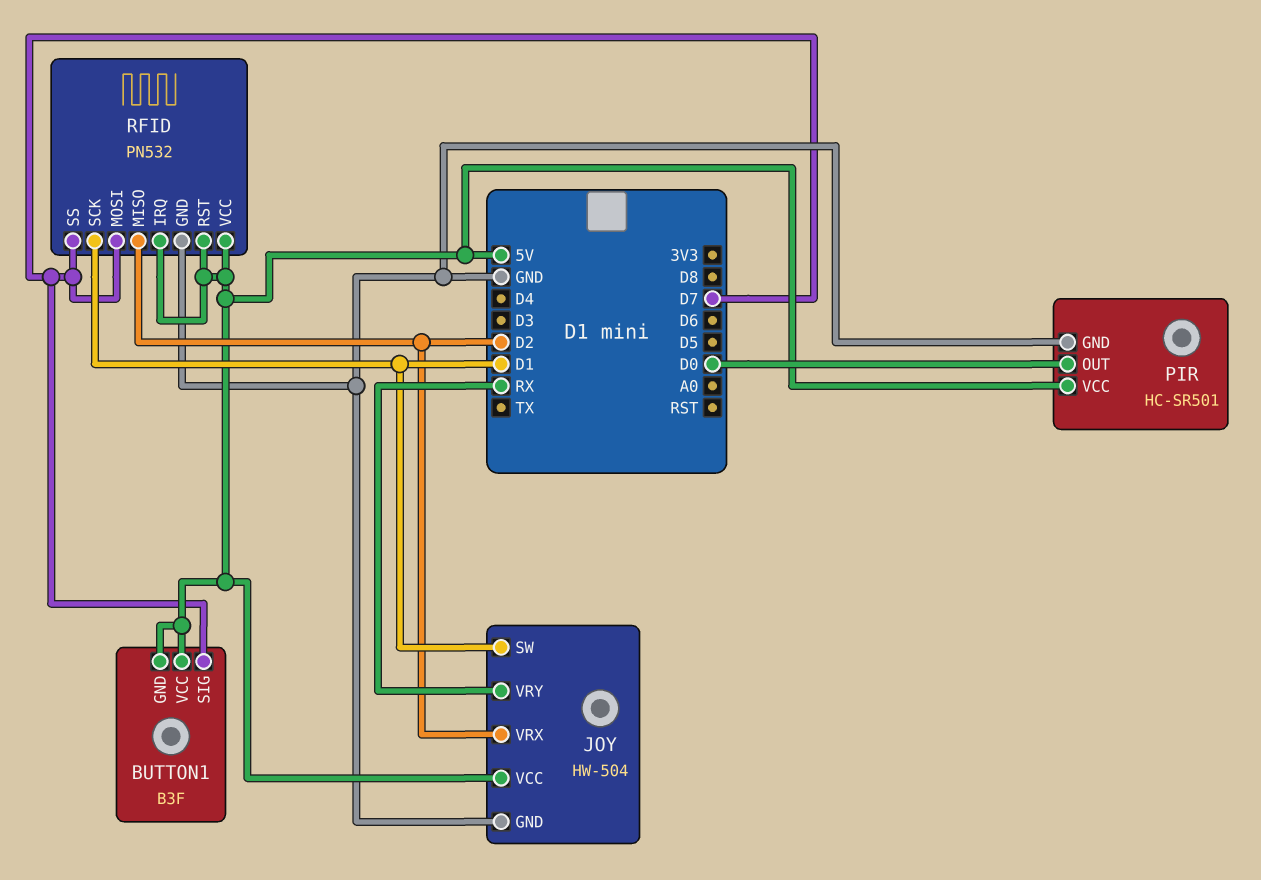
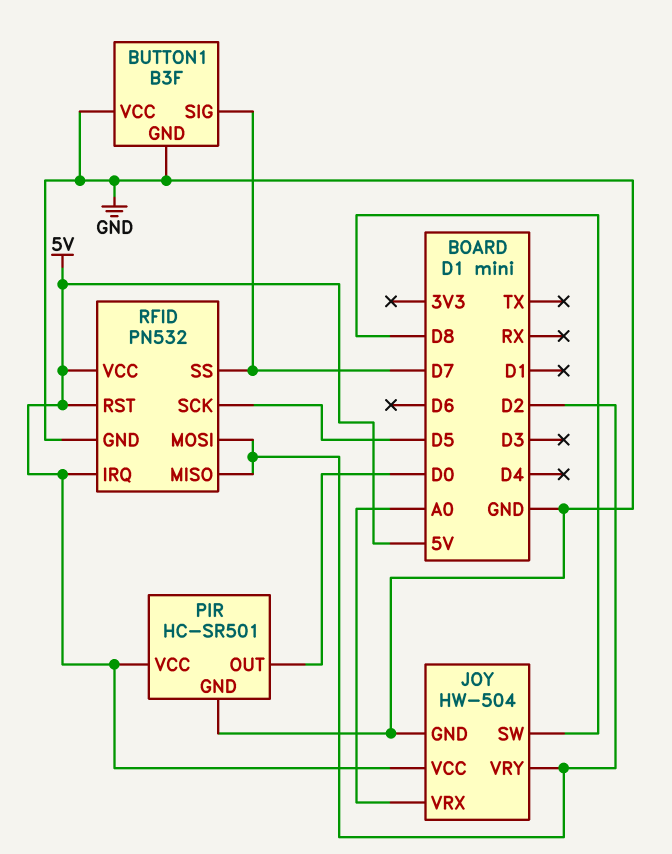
BUTTON1 pin GND: 5V -> GND
BUTTON1 pin VCC: 5V -> GND
JOY pin SW: D1 -> D8
JOY pin VRX: D2 -> A0
JOY pin VRY: RX -> D2
RFID pin MOSI: D7 -> D2
RFID pin SCK: D1 -> D5

